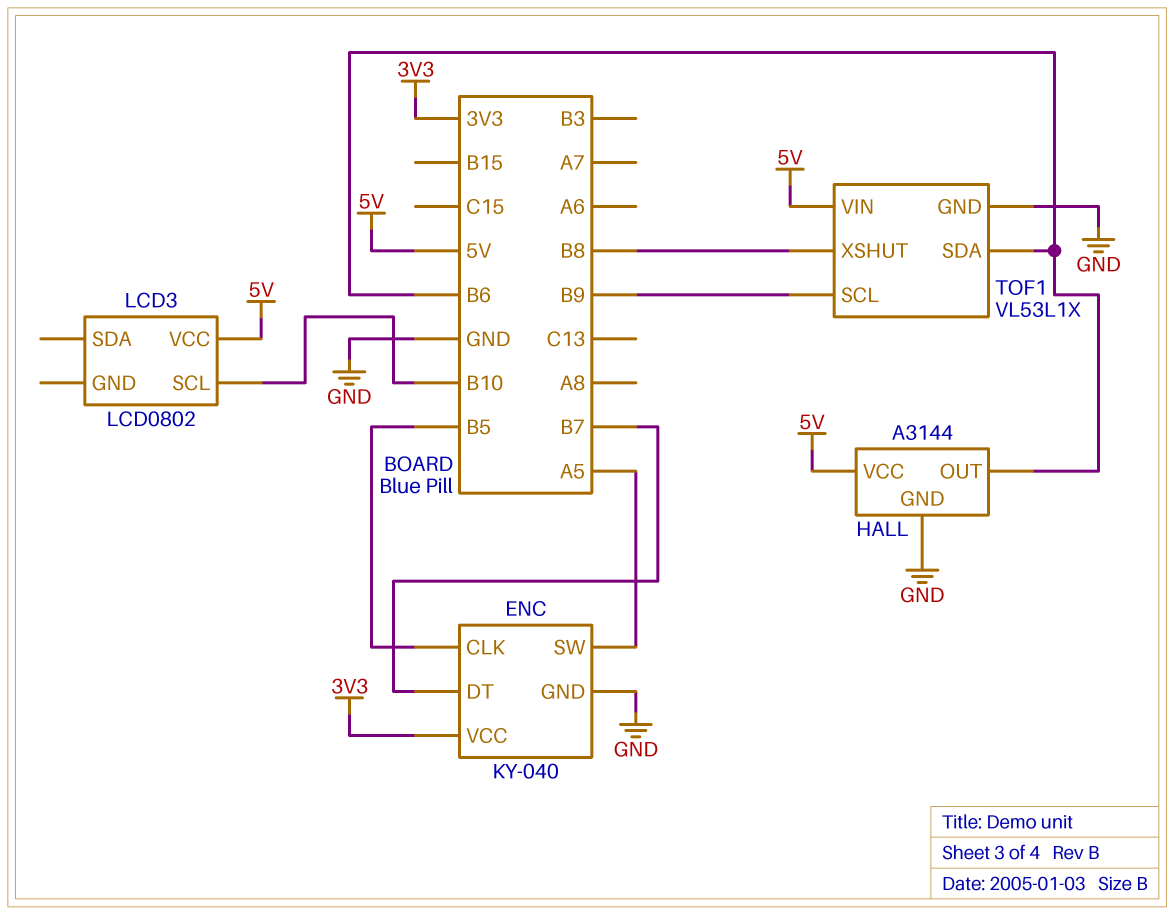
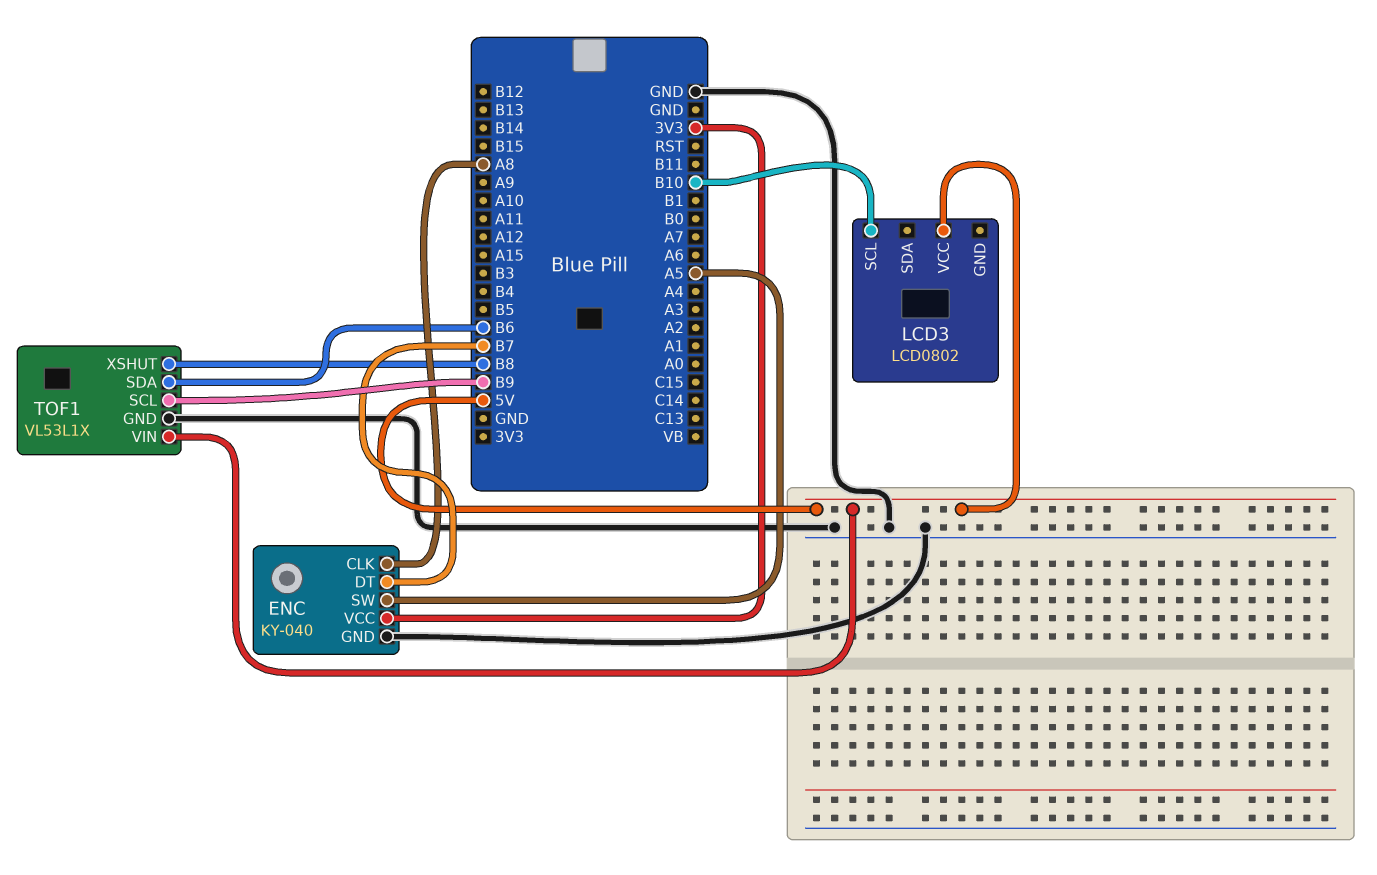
ENC pin CLK: B5 -> A8
HALL: A3144 -> none
HALL pin GND: GND -> none
HALL pin OUT: B6 -> none
HALL pin VCC: 5V -> none

